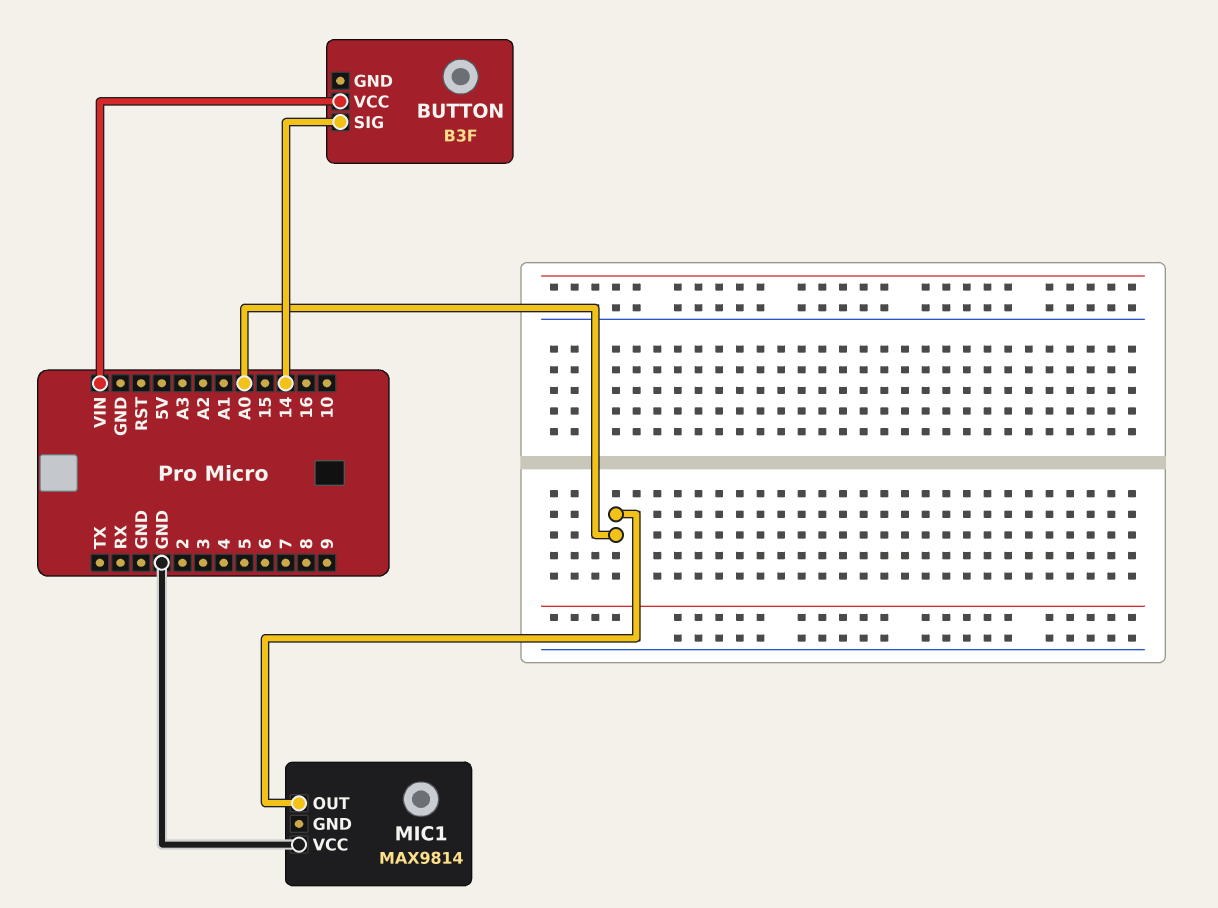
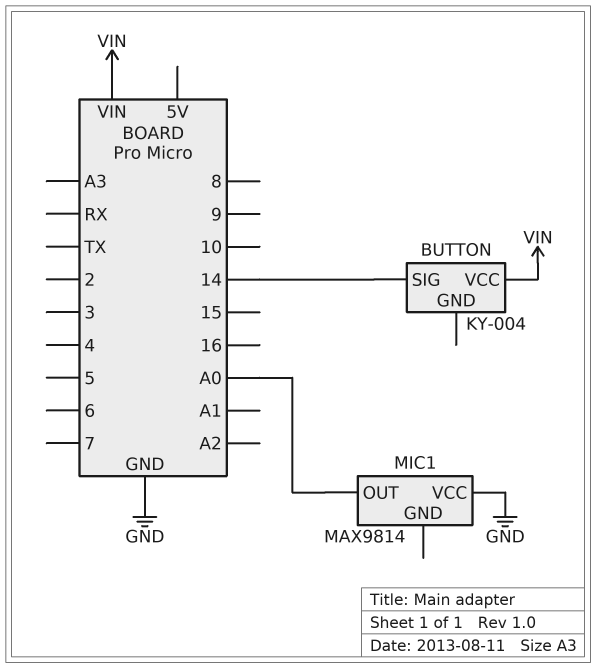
BUTTON: B3F -> KY-004

